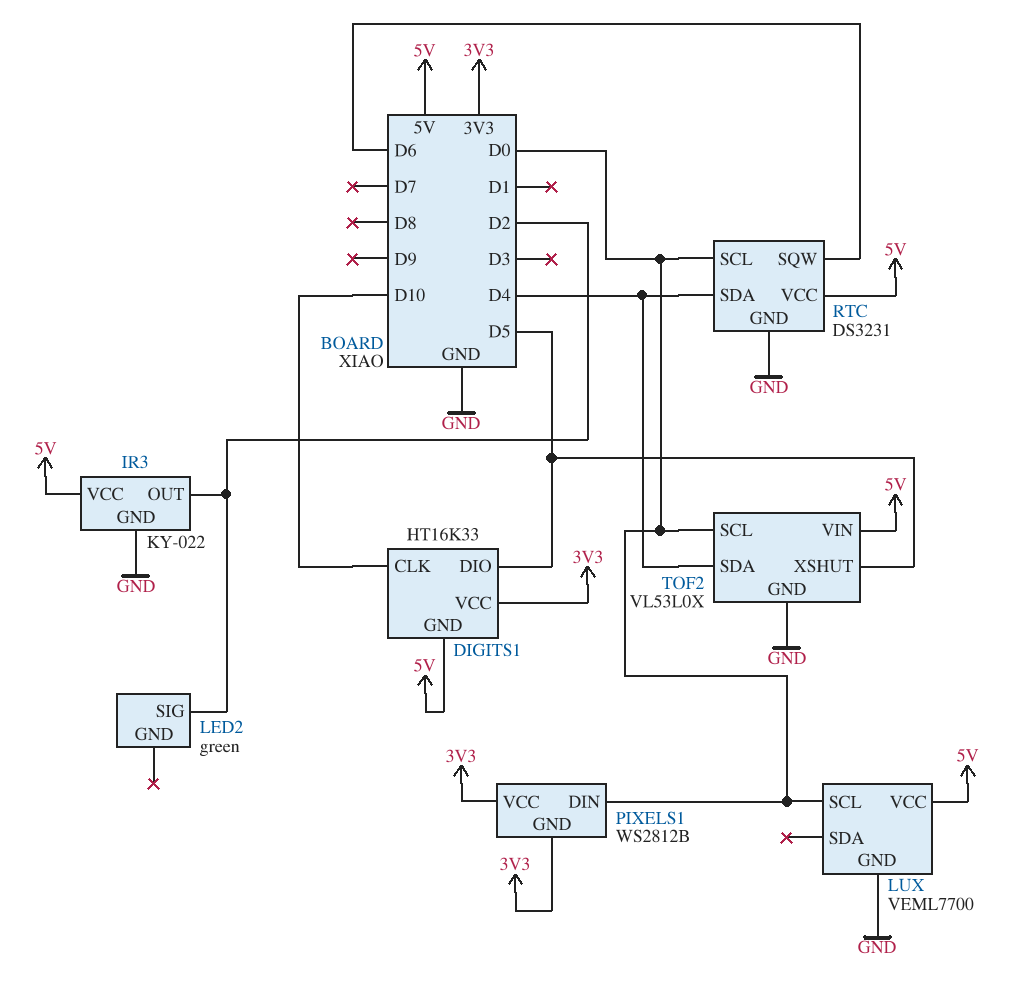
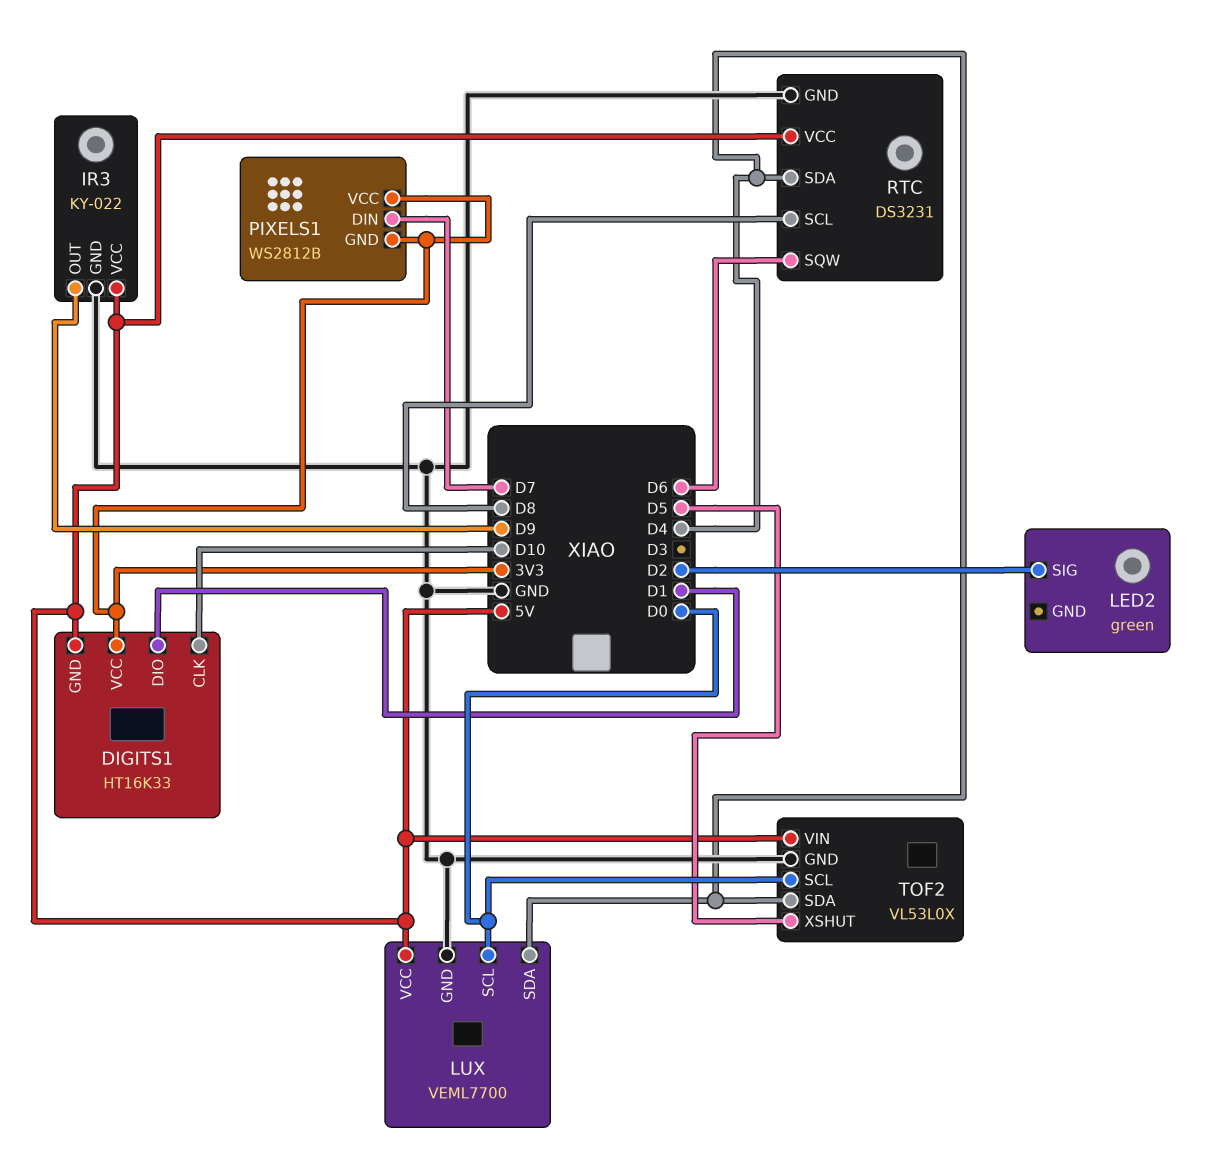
DIGITS1 pin DIO: D5 -> D1
IR3 pin OUT: D2 -> D9
LUX pin SDA: none -> D4
PIXELS1 pin DIN: D0 -> D7
RTC pin SCL: D0 -> D8

